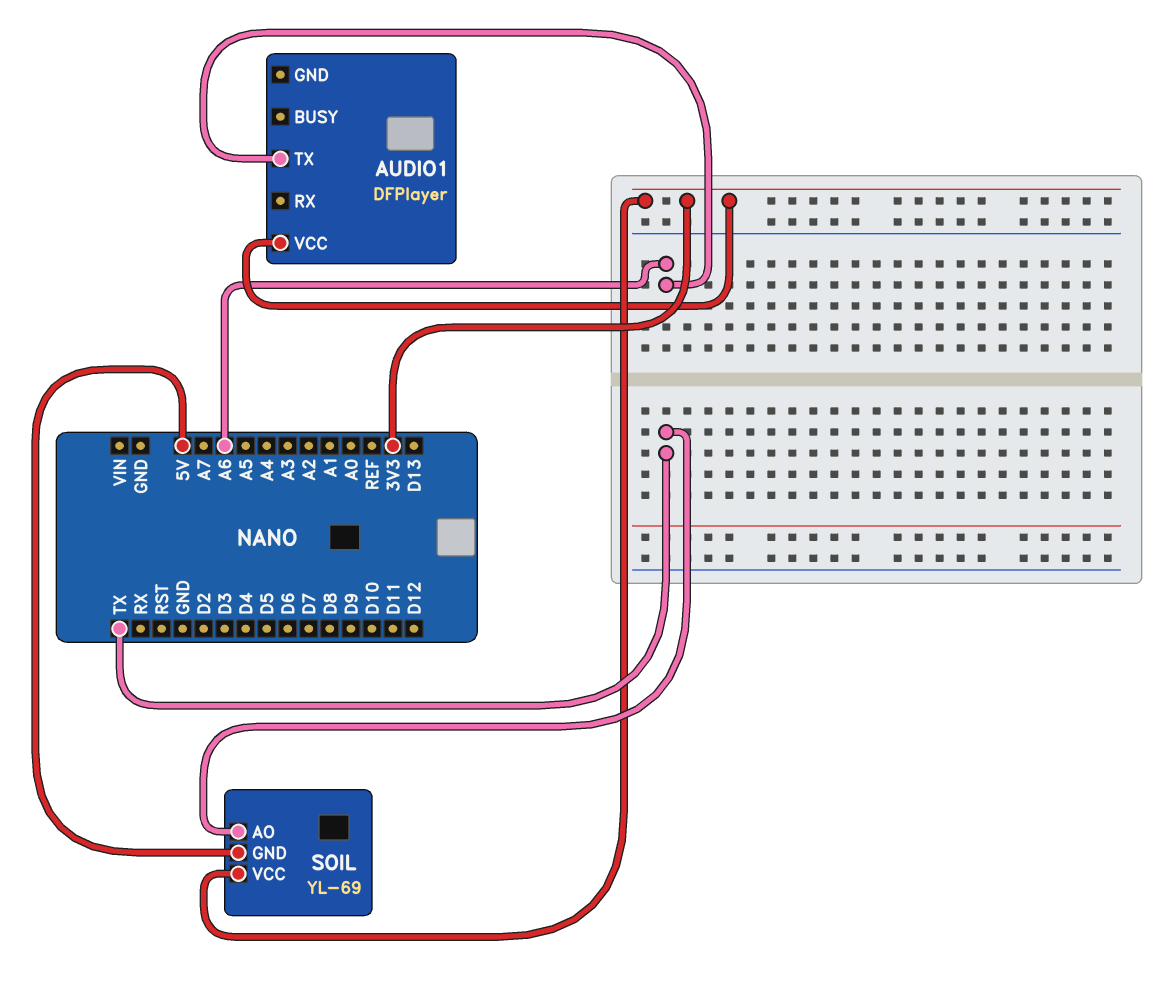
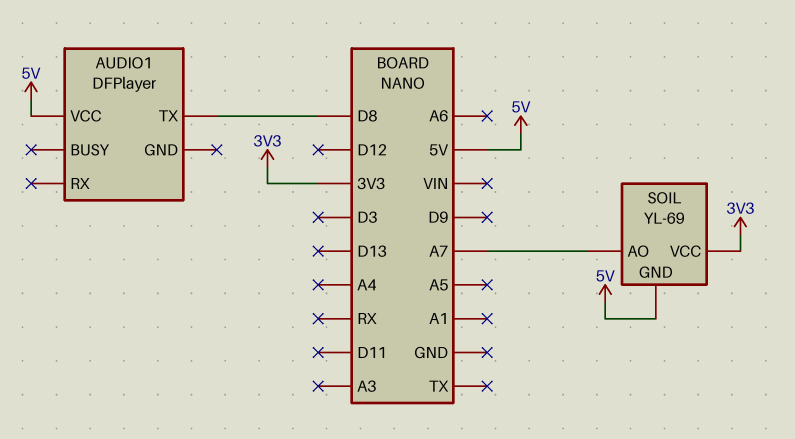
AUDIO1 pin TX: A6 -> D8
AUDIO1 pin VCC: 3V3 -> 5V
SOIL pin AO: TX -> A7

